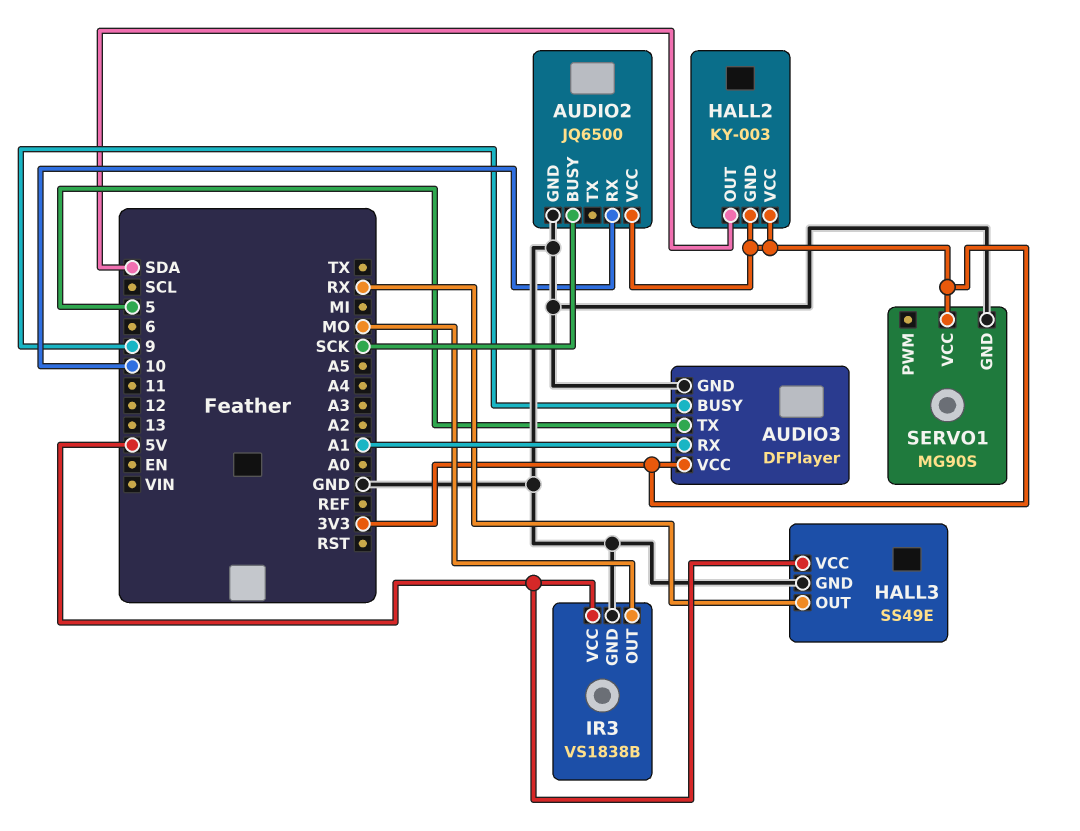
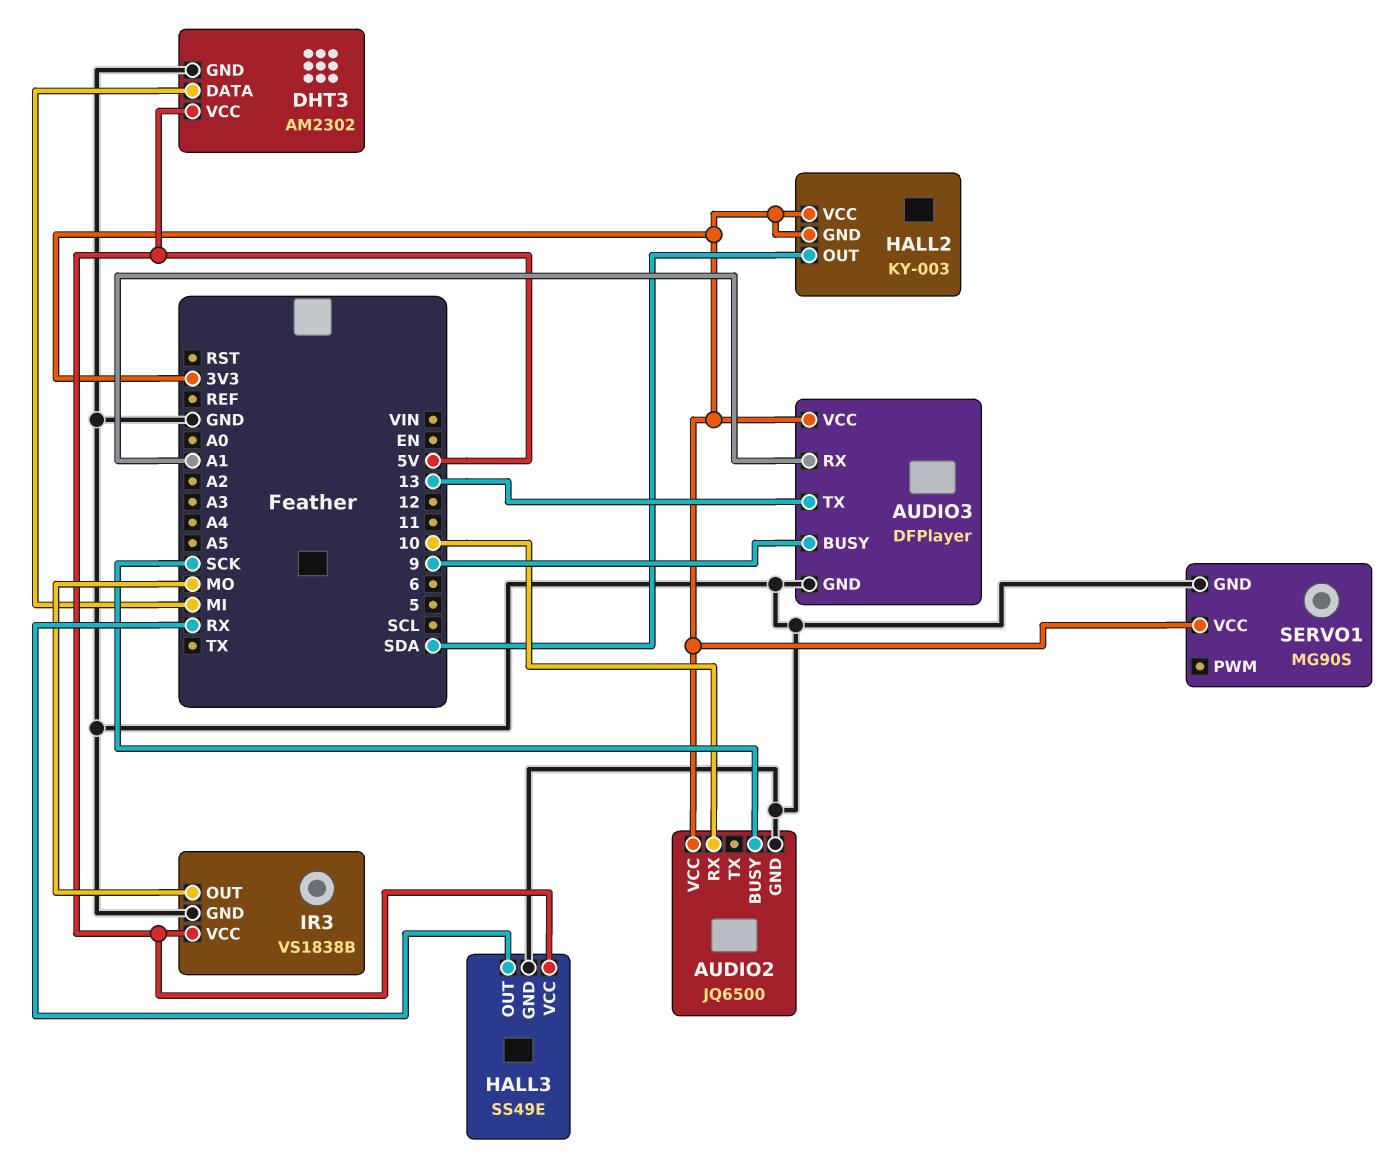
AUDIO3 pin TX: 5 -> 13
DHT3: none -> AM2302
DHT3 pin DATA: none -> MI
DHT3 pin GND: none -> GND
DHT3 pin VCC: none -> 5V

